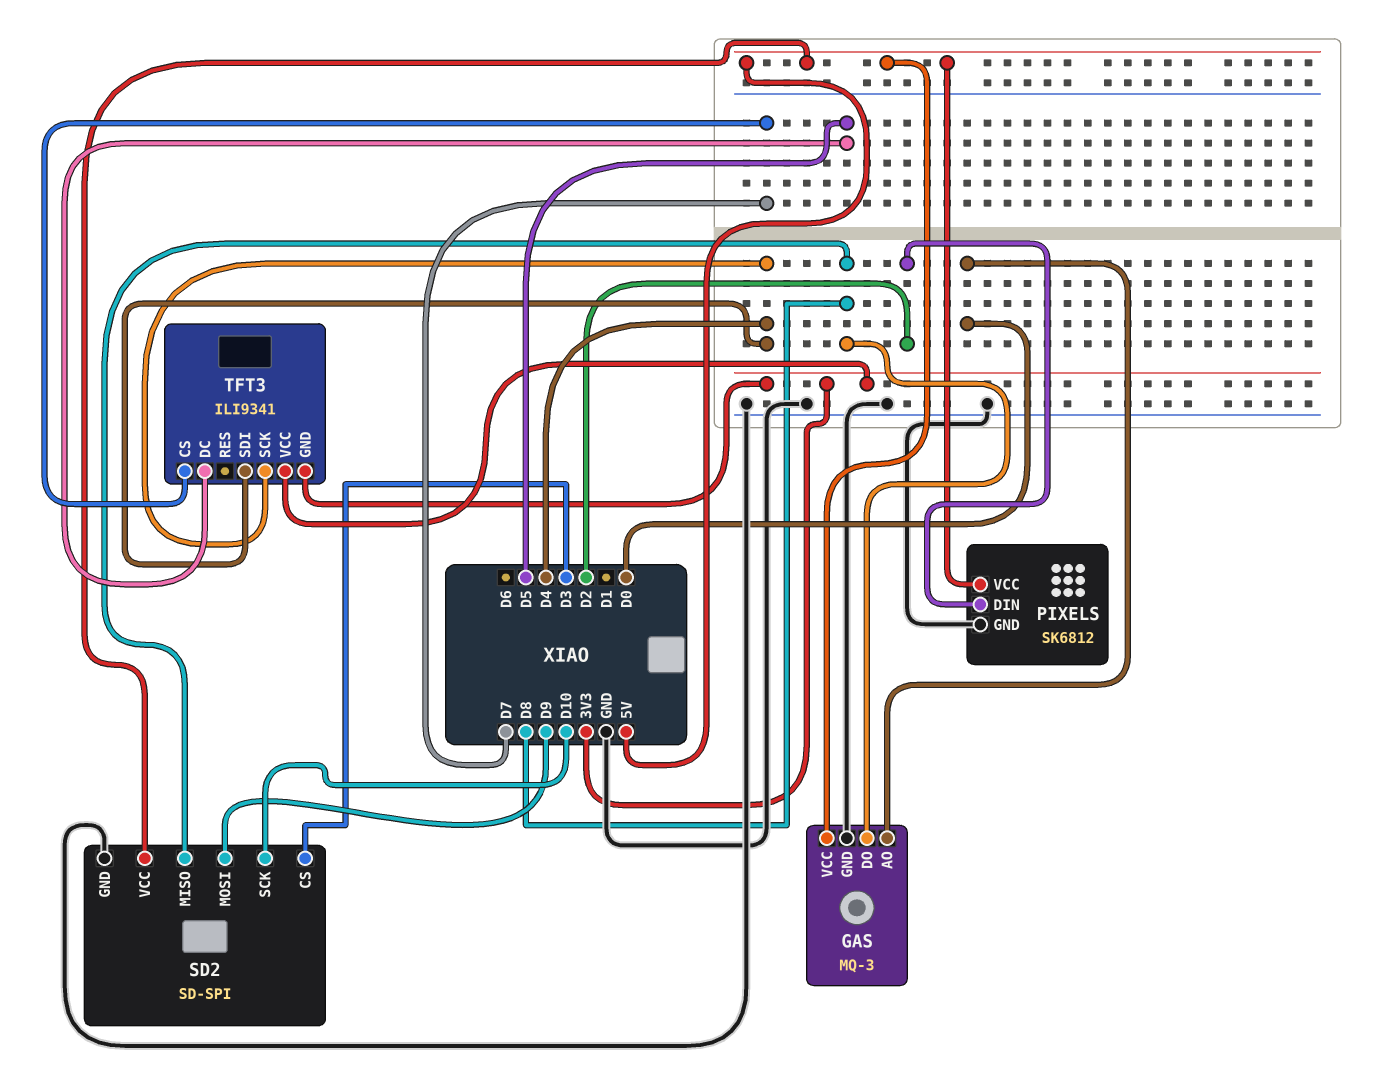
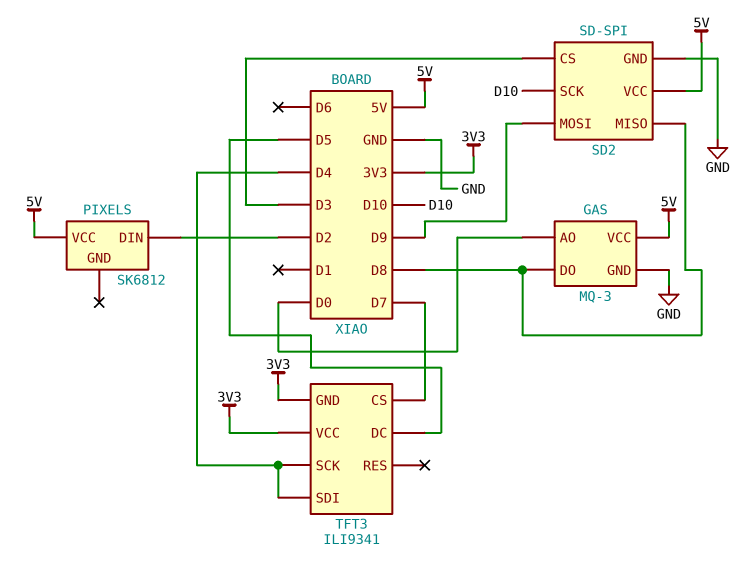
PIXELS pin GND: GND -> none

